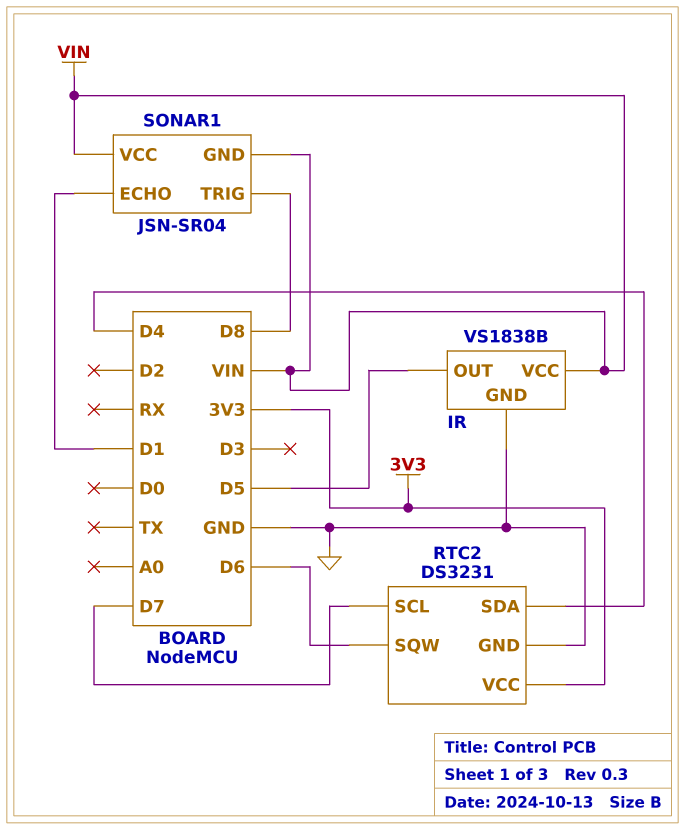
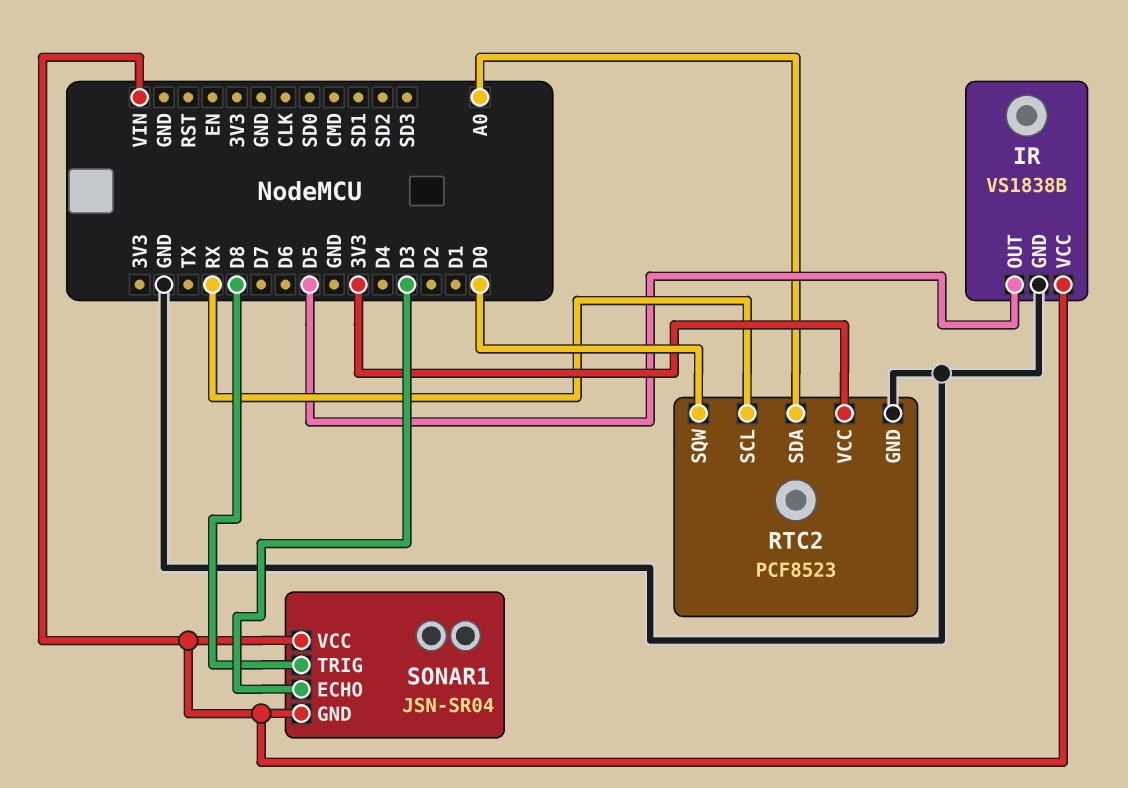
RTC2: DS3231 -> PCF8523
RTC2 pin SCL: D7 -> RX
RTC2 pin SDA: D4 -> A0
RTC2 pin SQW: D6 -> D0
SONAR1 pin ECHO: D1 -> D3

